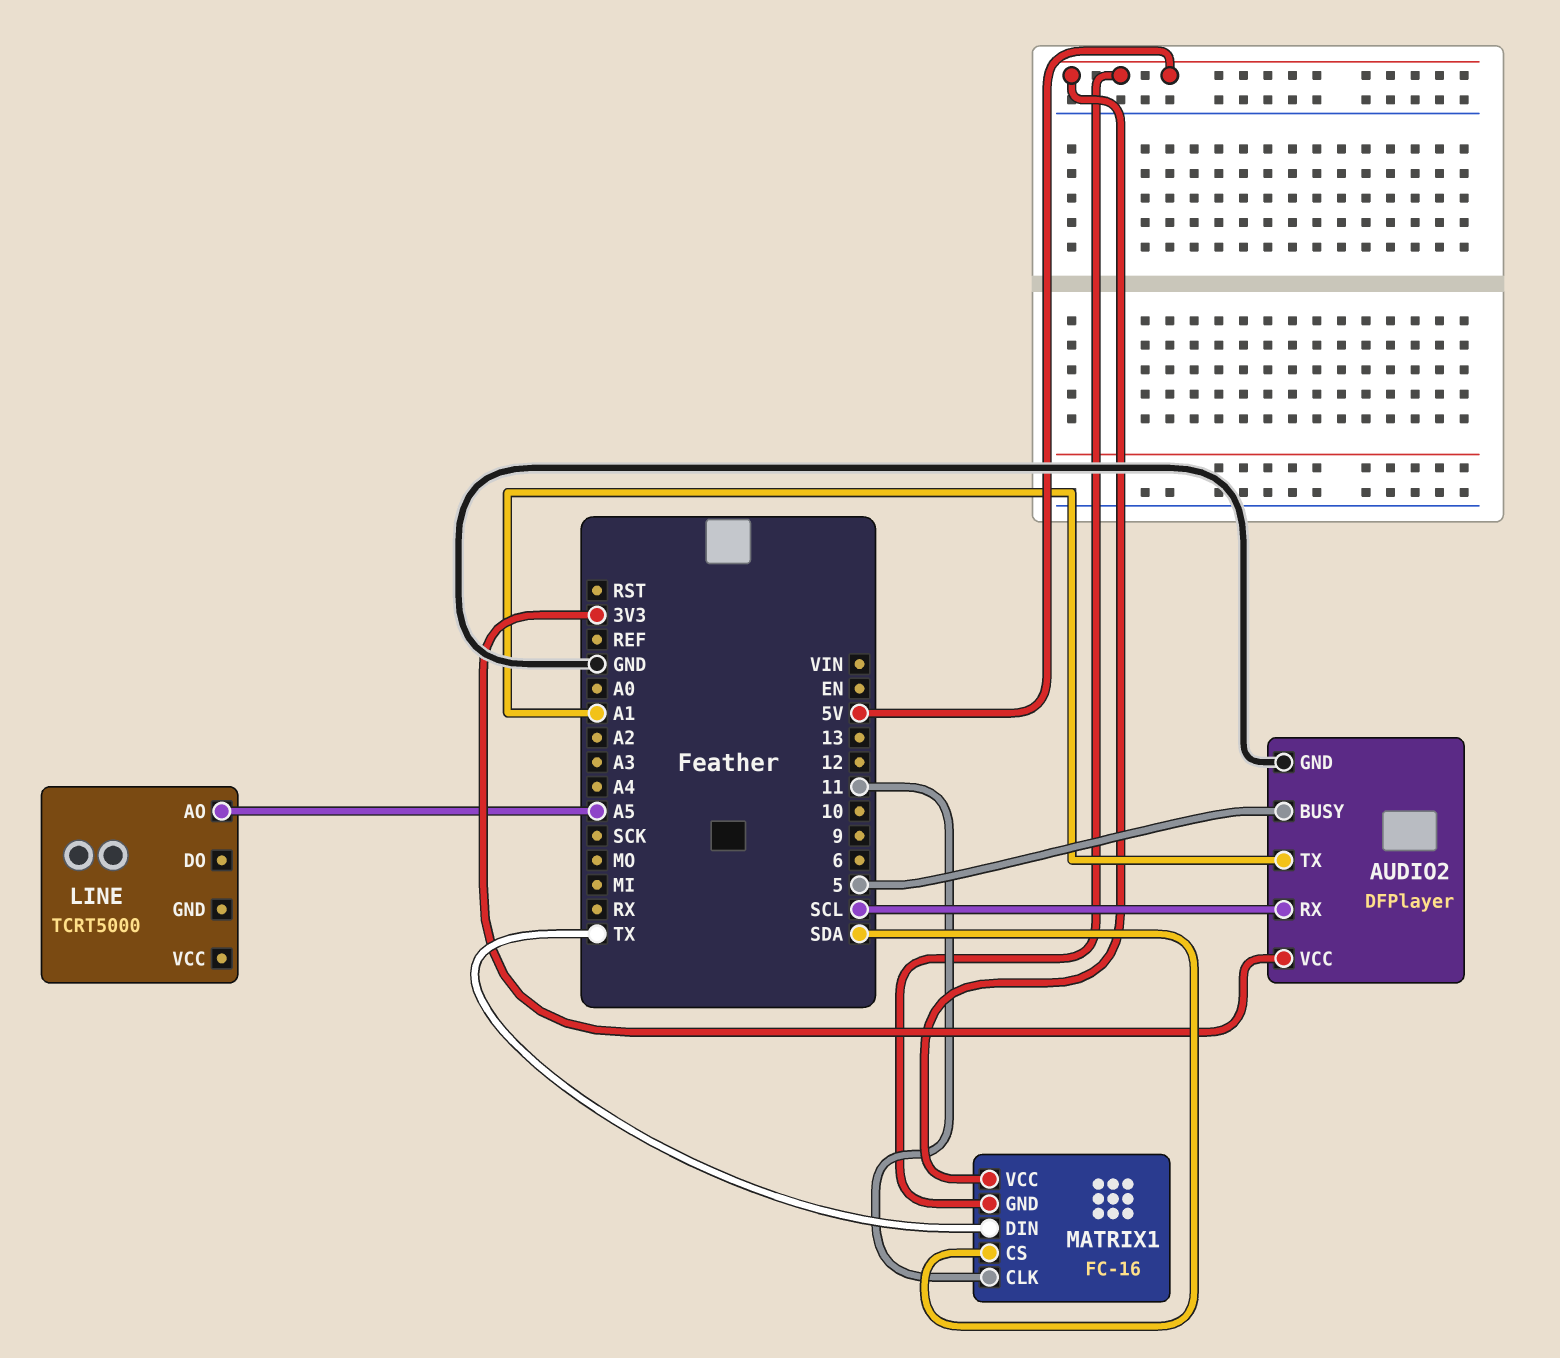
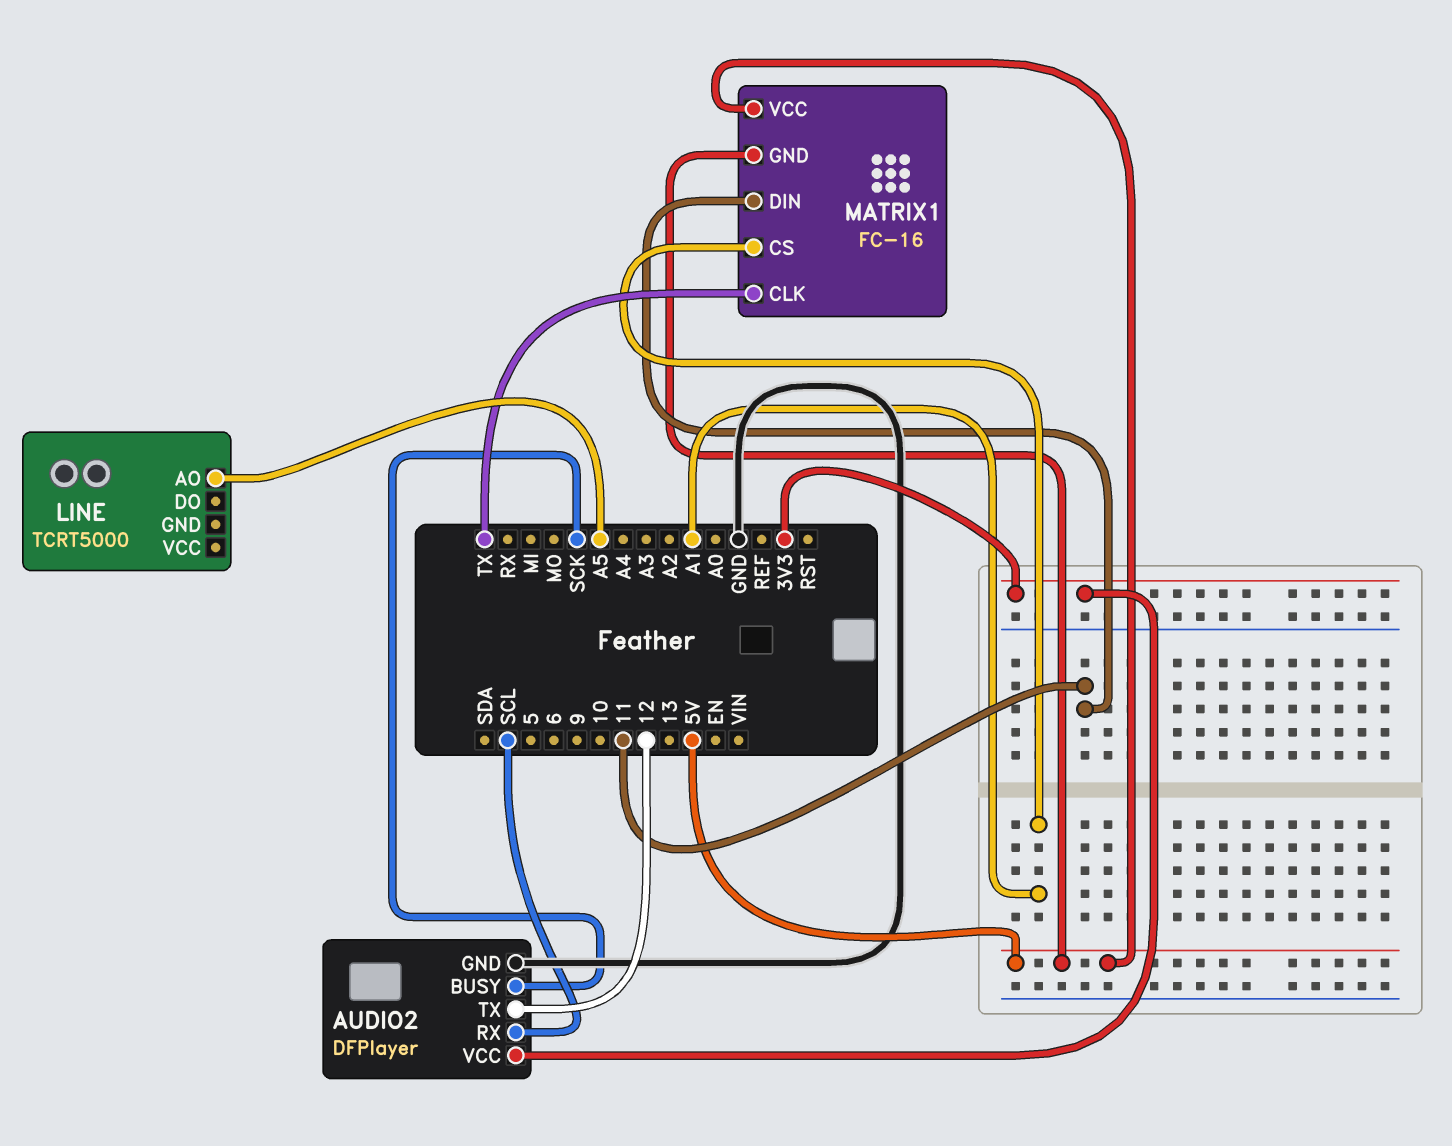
AUDIO2 pin BUSY: 5 -> SCK
AUDIO2 pin TX: A1 -> 12
MATRIX1 pin CLK: 11 -> TX
MATRIX1 pin CS: SDA -> A1
MATRIX1 pin DIN: TX -> 11

